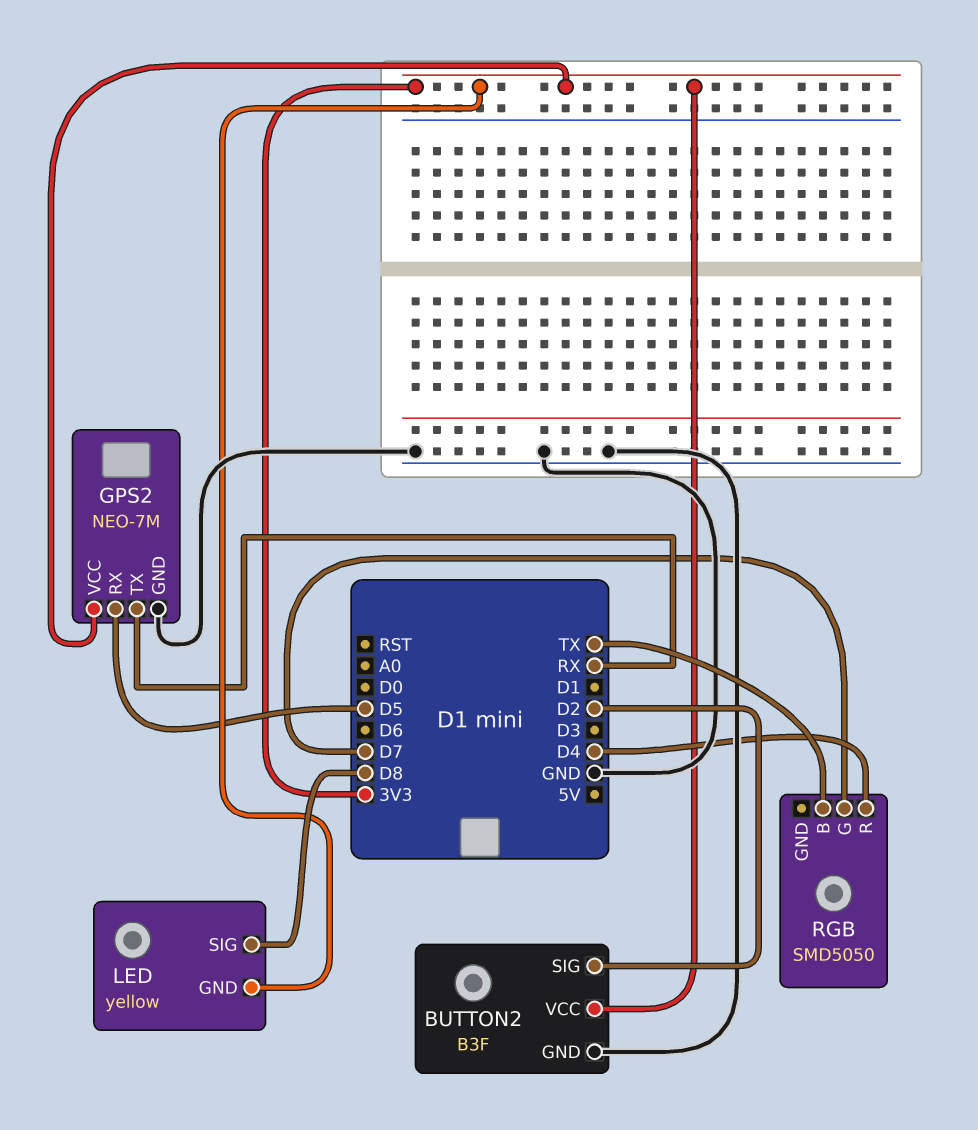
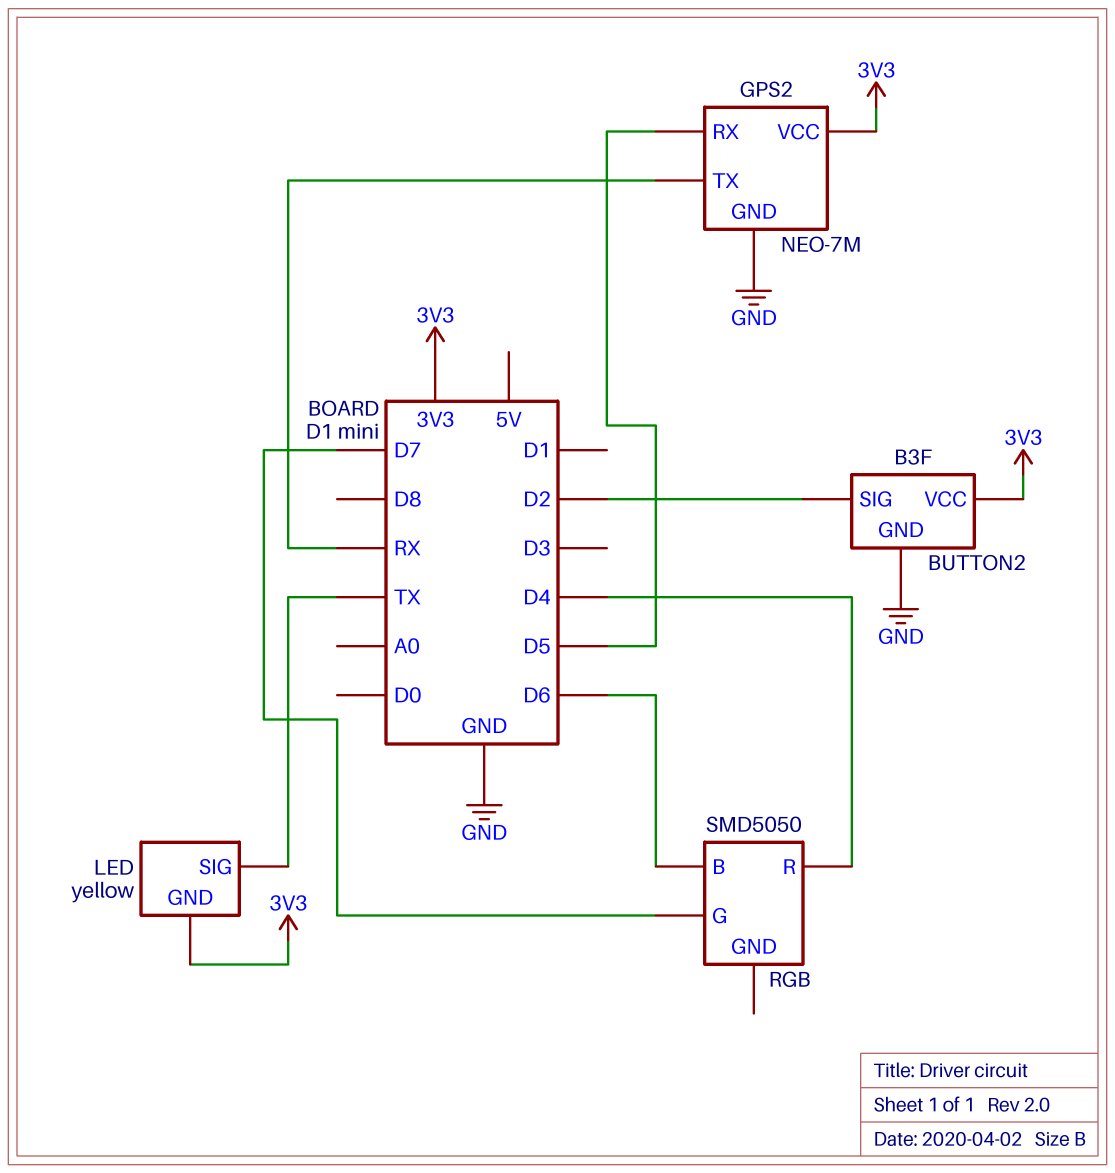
LED pin SIG: D8 -> TX
RGB pin B: TX -> D6

